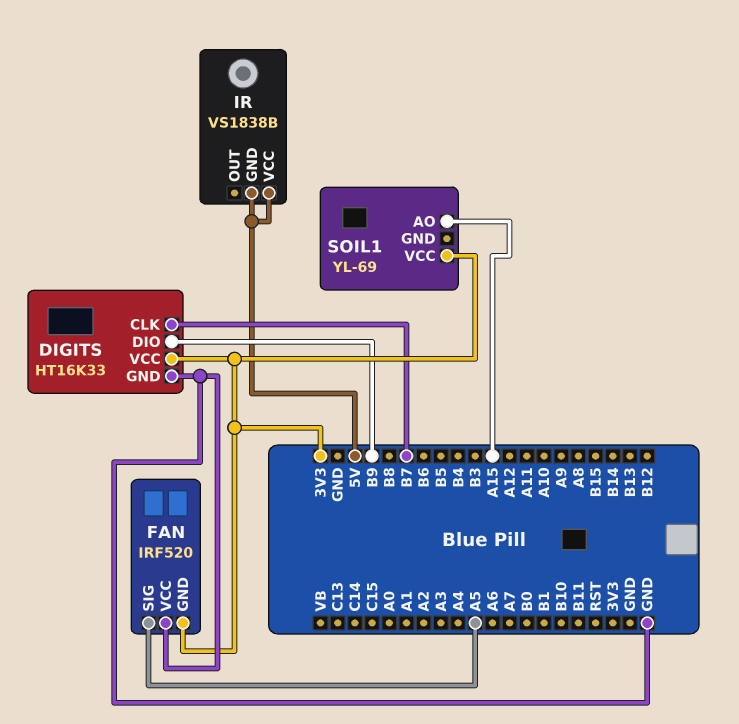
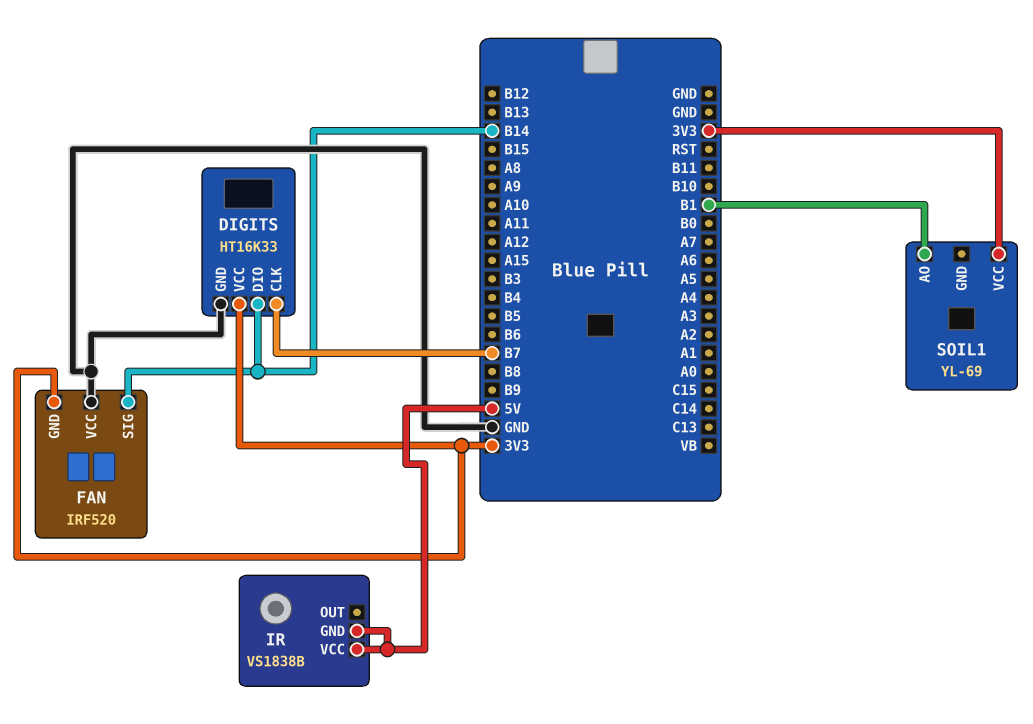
DIGITS pin DIO: B9 -> B14
FAN pin SIG: A5 -> B14
SOIL1 pin AO: A15 -> B1

